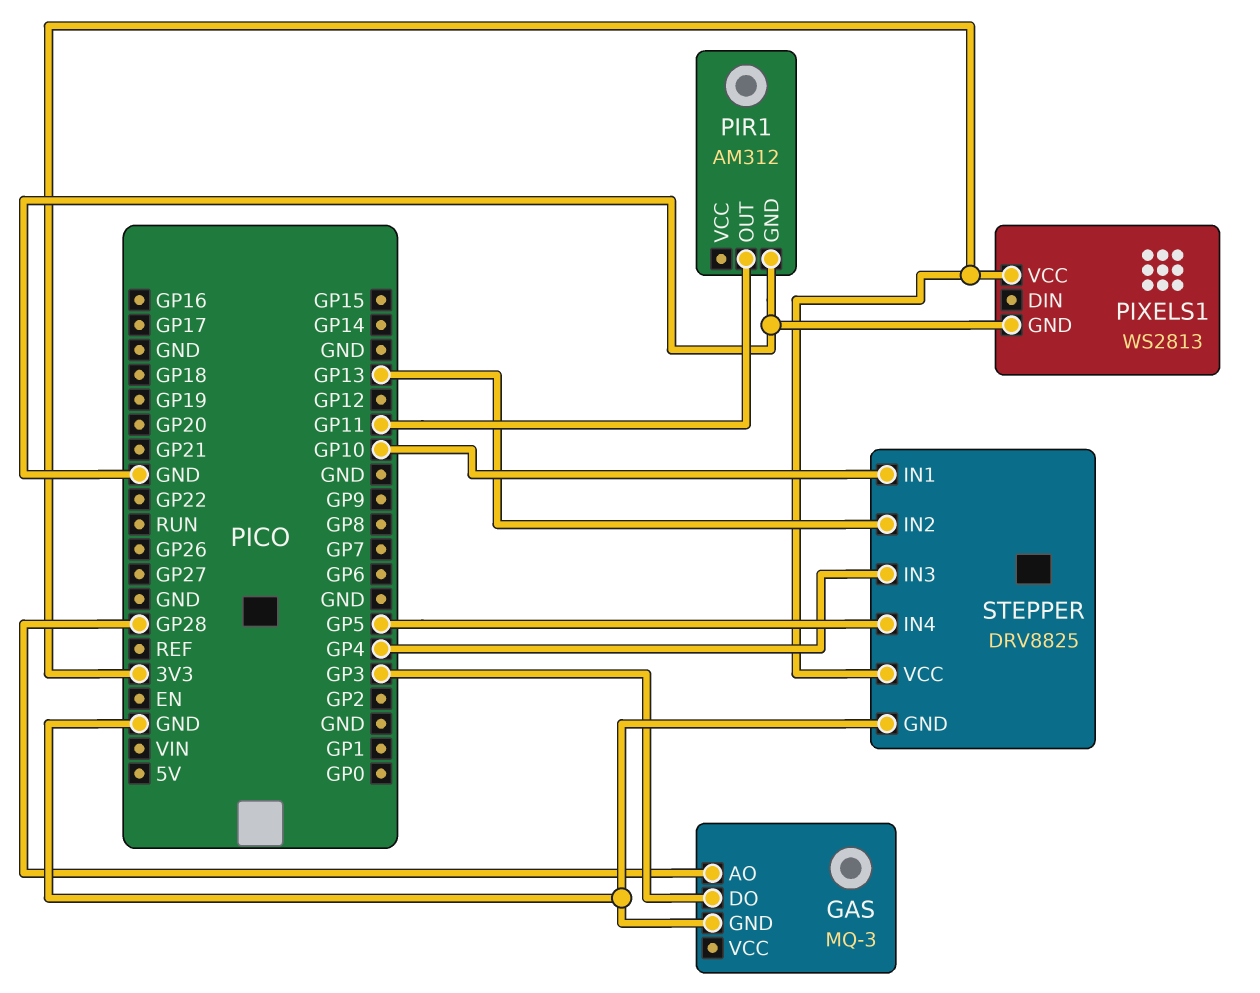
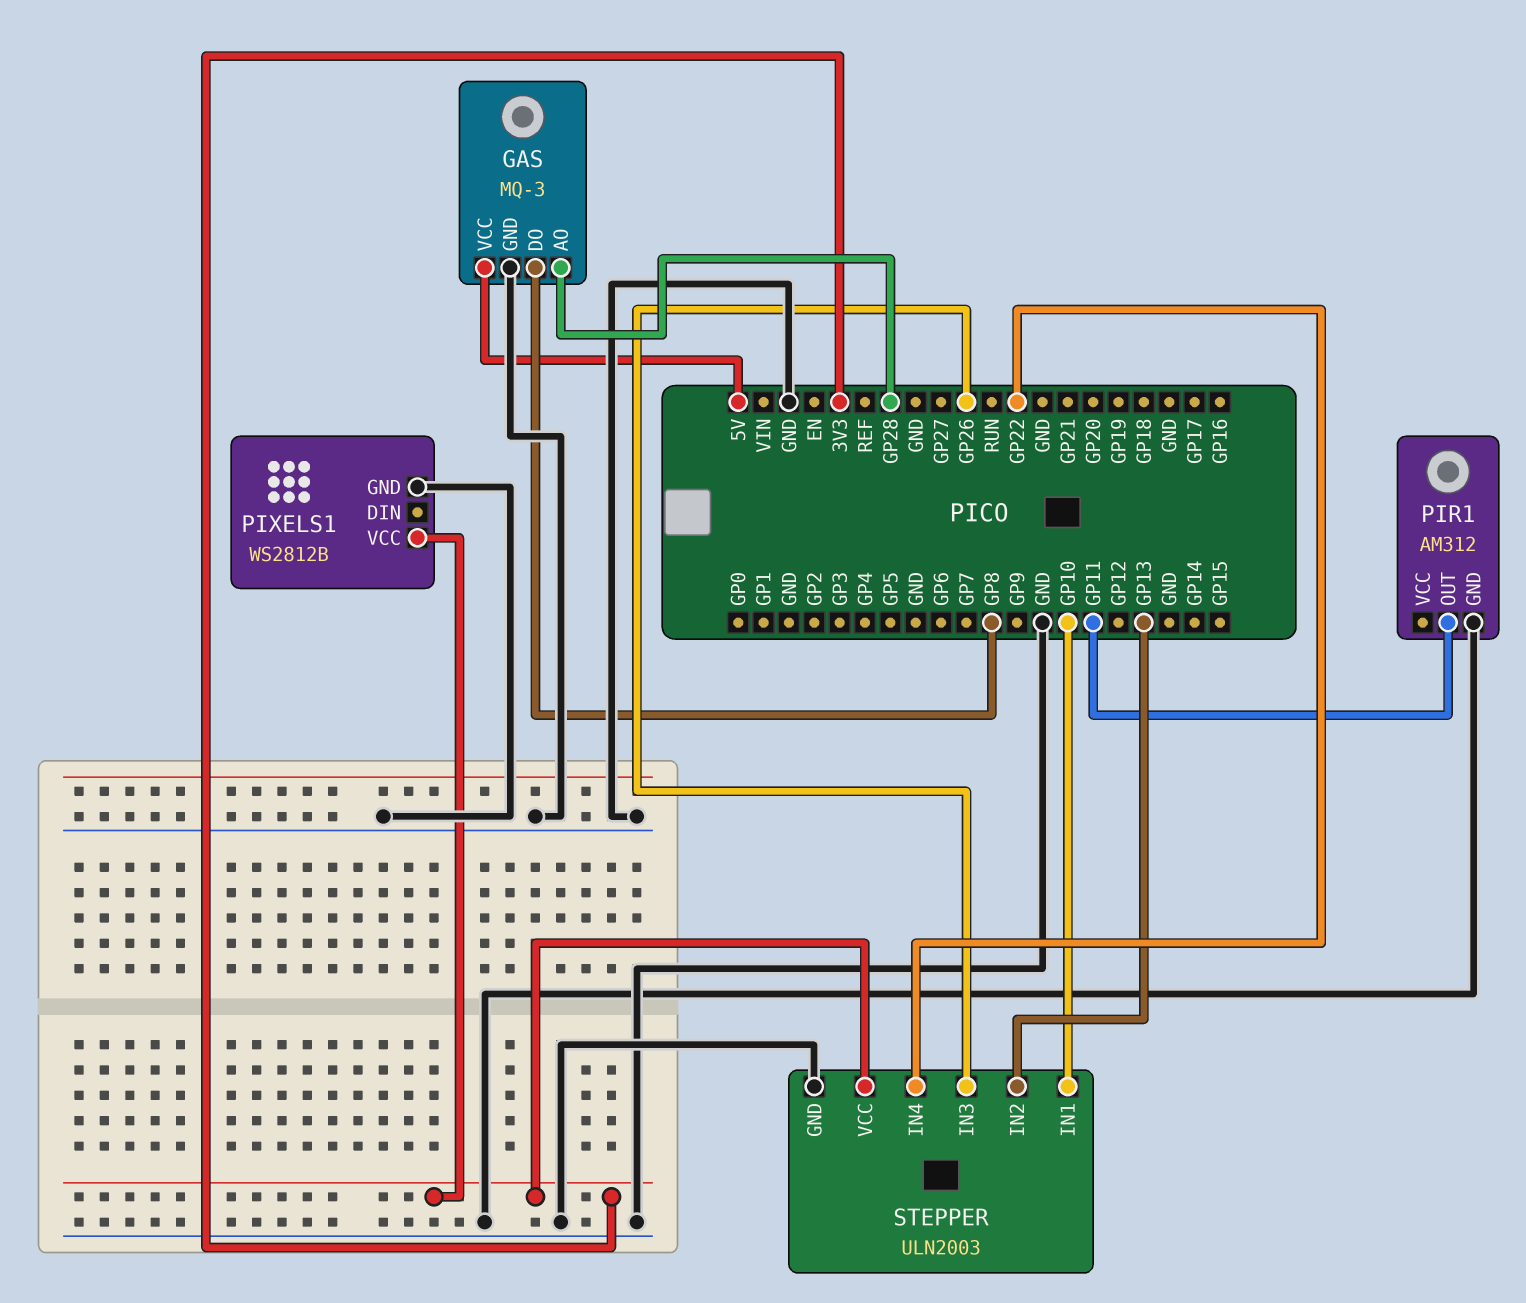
GAS pin DO: GP3 -> GP8
GAS pin VCC: none -> 5V
PIXELS1: WS2813 -> WS2812B
STEPPER: DRV8825 -> ULN2003
STEPPER pin IN3: GP4 -> GP26
STEPPER pin IN4: GP5 -> GP22

